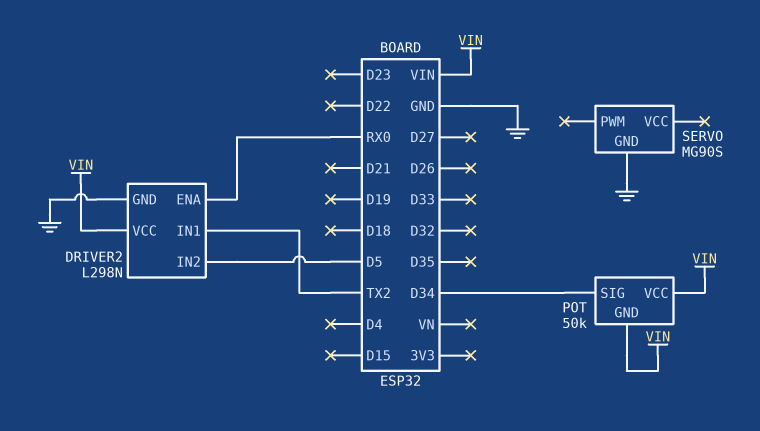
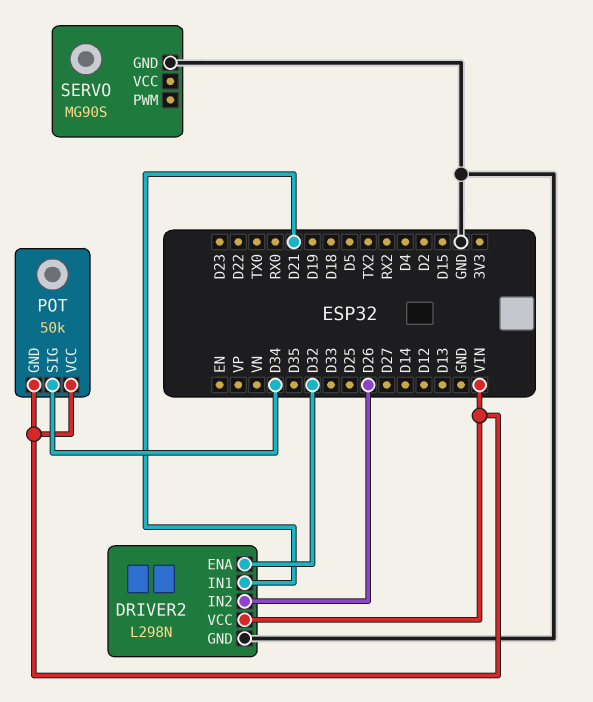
DRIVER2 pin ENA: RX0 -> D32
DRIVER2 pin IN1: TX2 -> D21
DRIVER2 pin IN2: D5 -> D26

